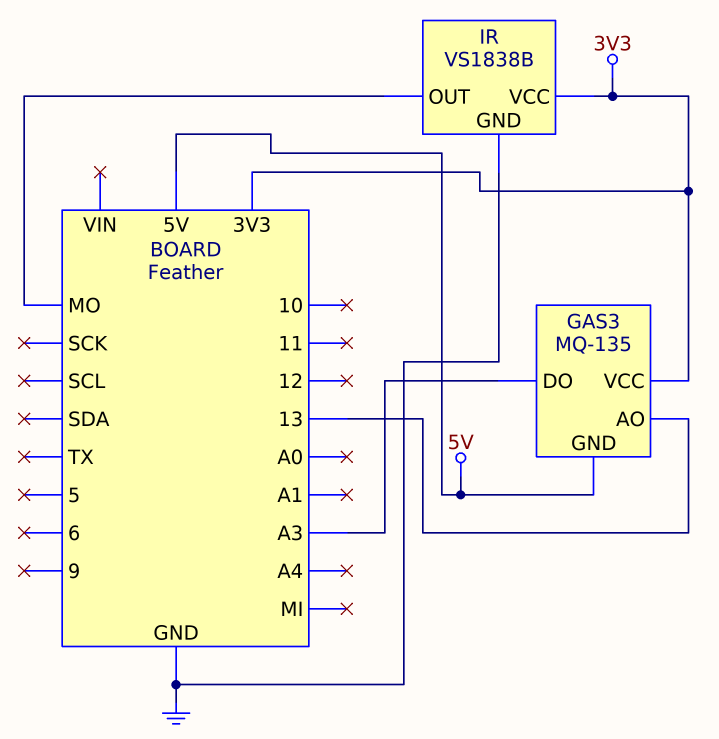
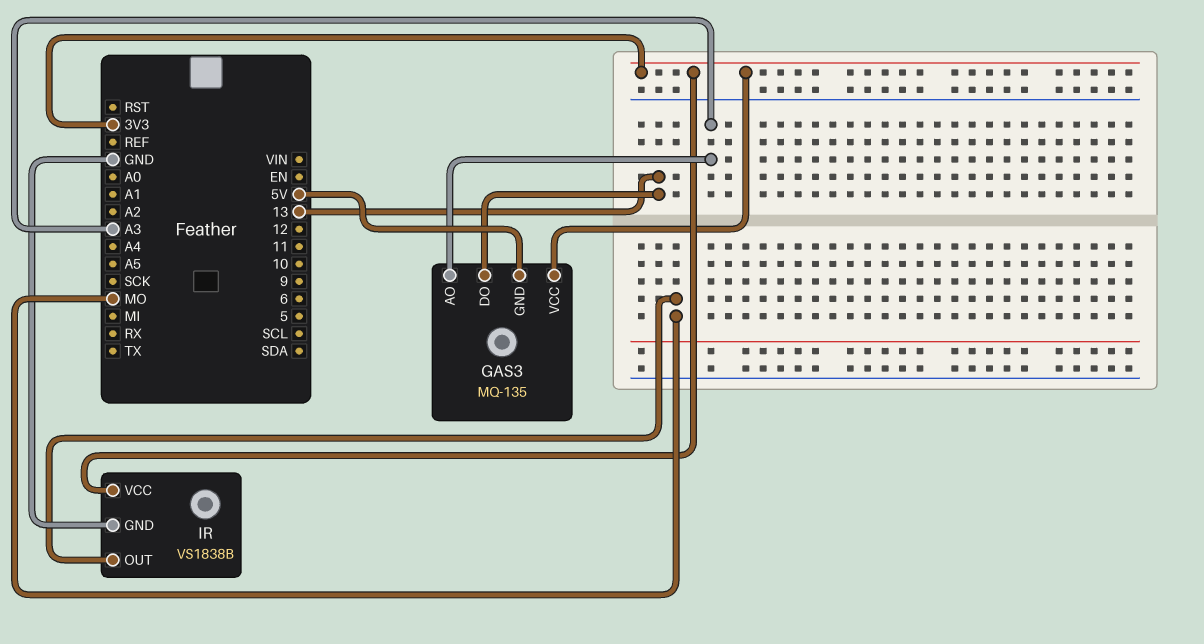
GAS3 pin AO: 13 -> A3
GAS3 pin DO: A3 -> 13

